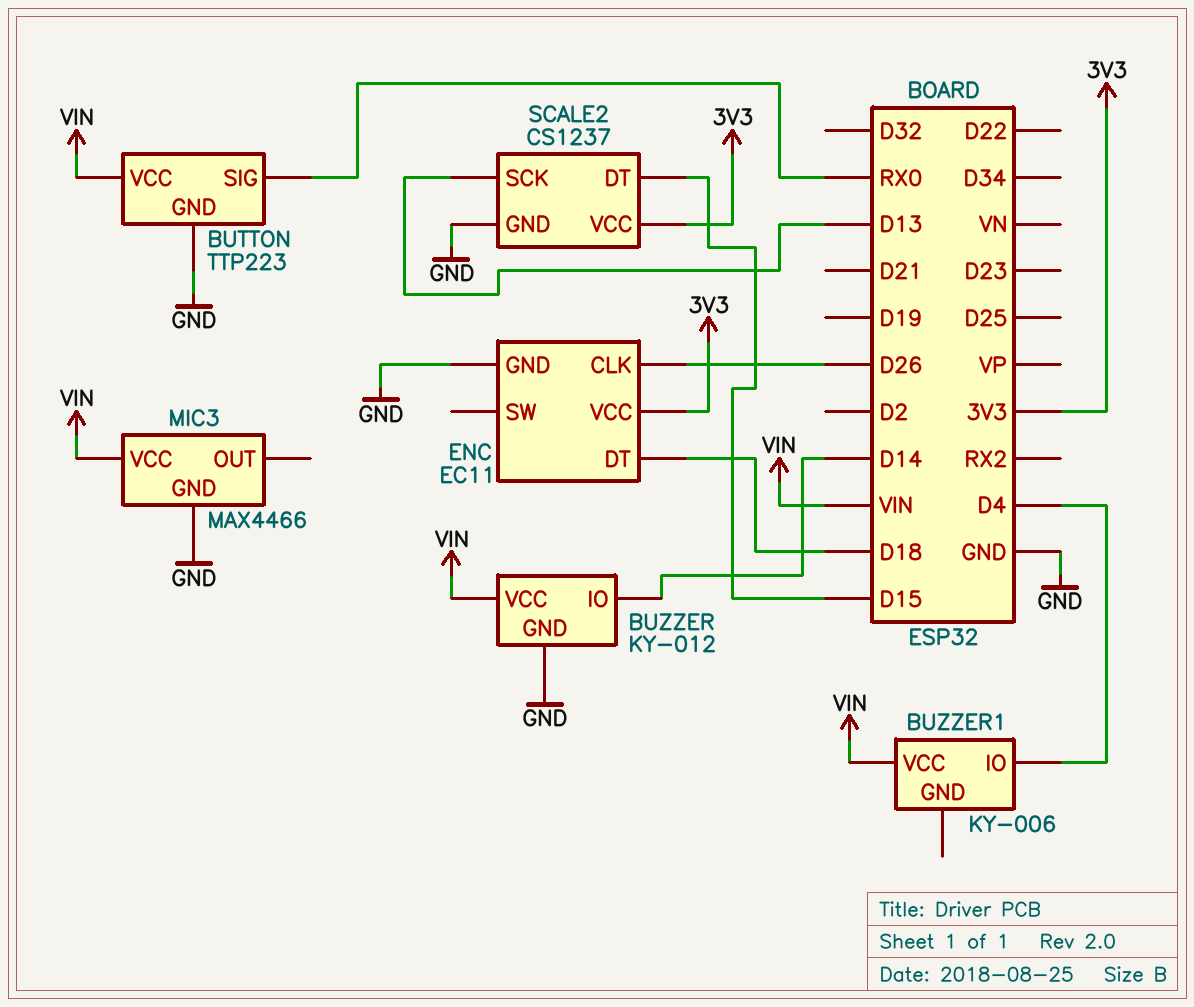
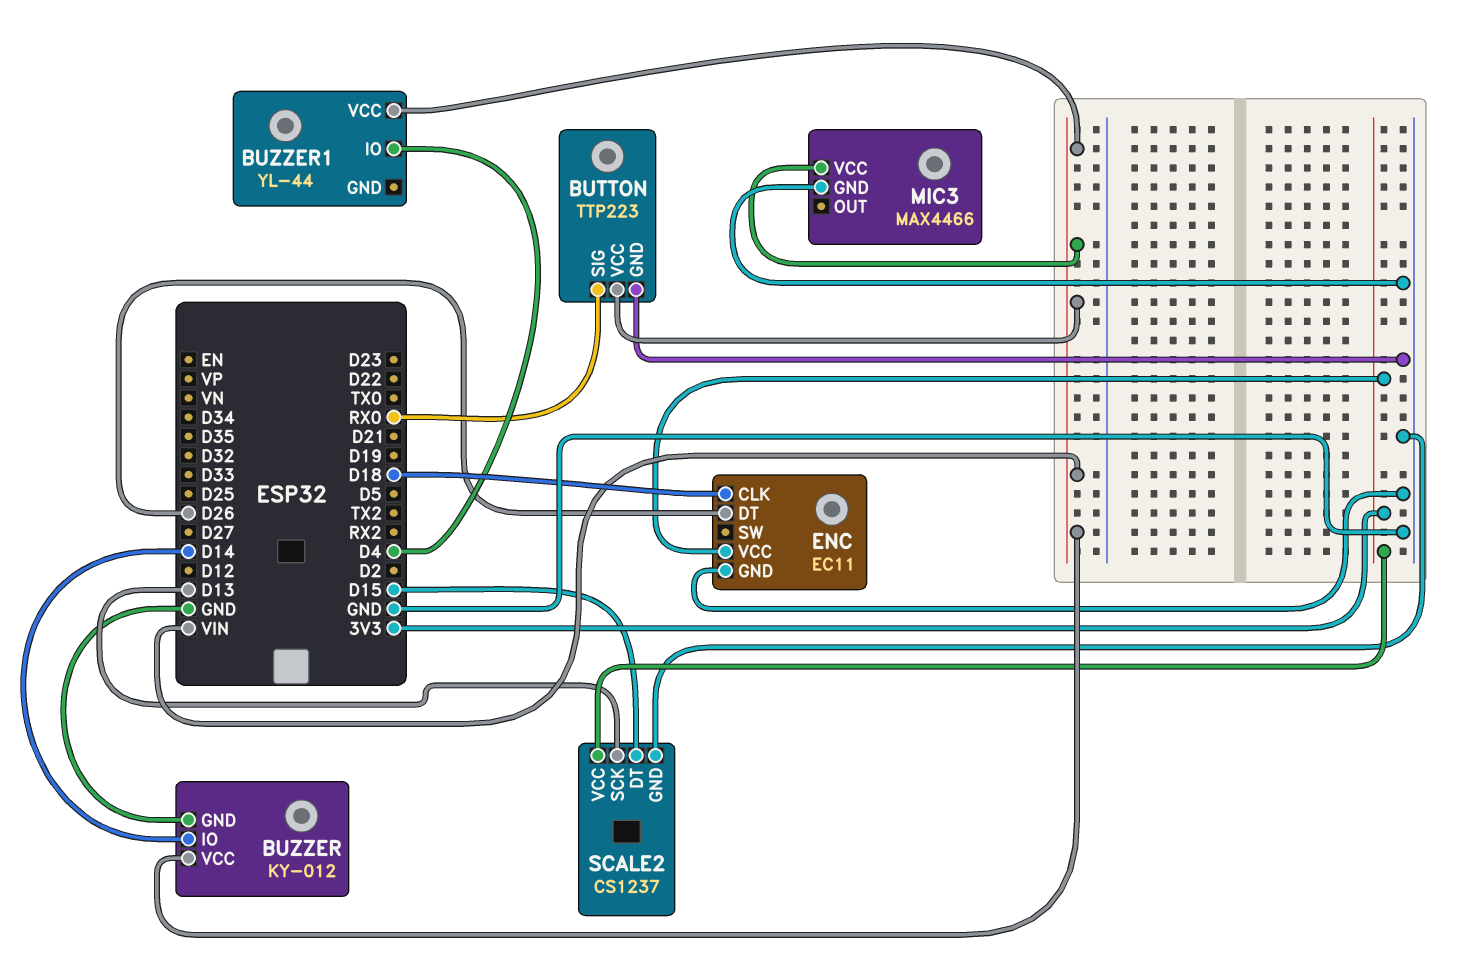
BUZZER1: KY-006 -> YL-44
ENC pin CLK: D26 -> D18
ENC pin DT: D18 -> D26

